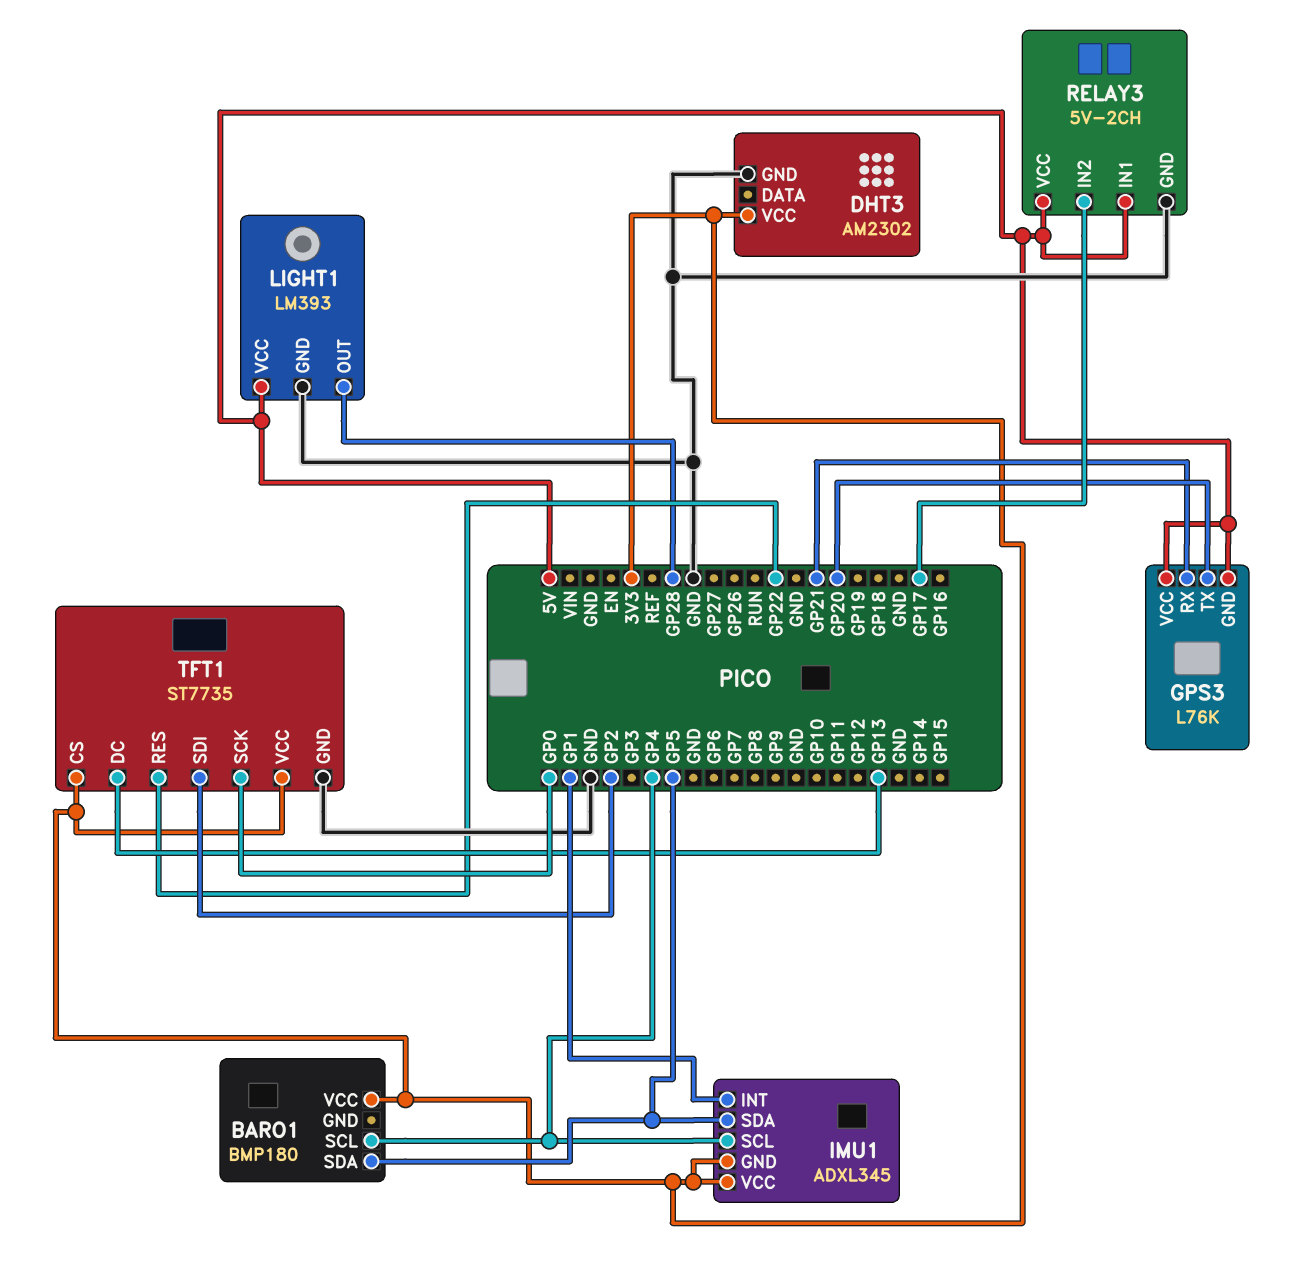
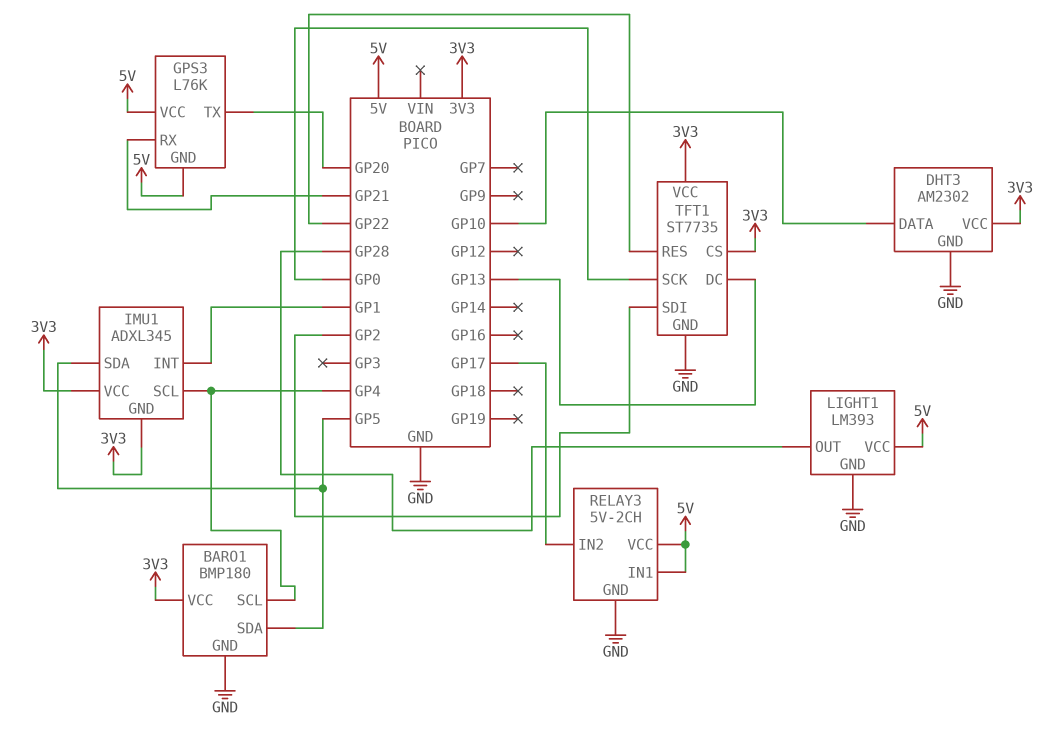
BARO1 pin GND: none -> GND
DHT3 pin DATA: none -> GP10

